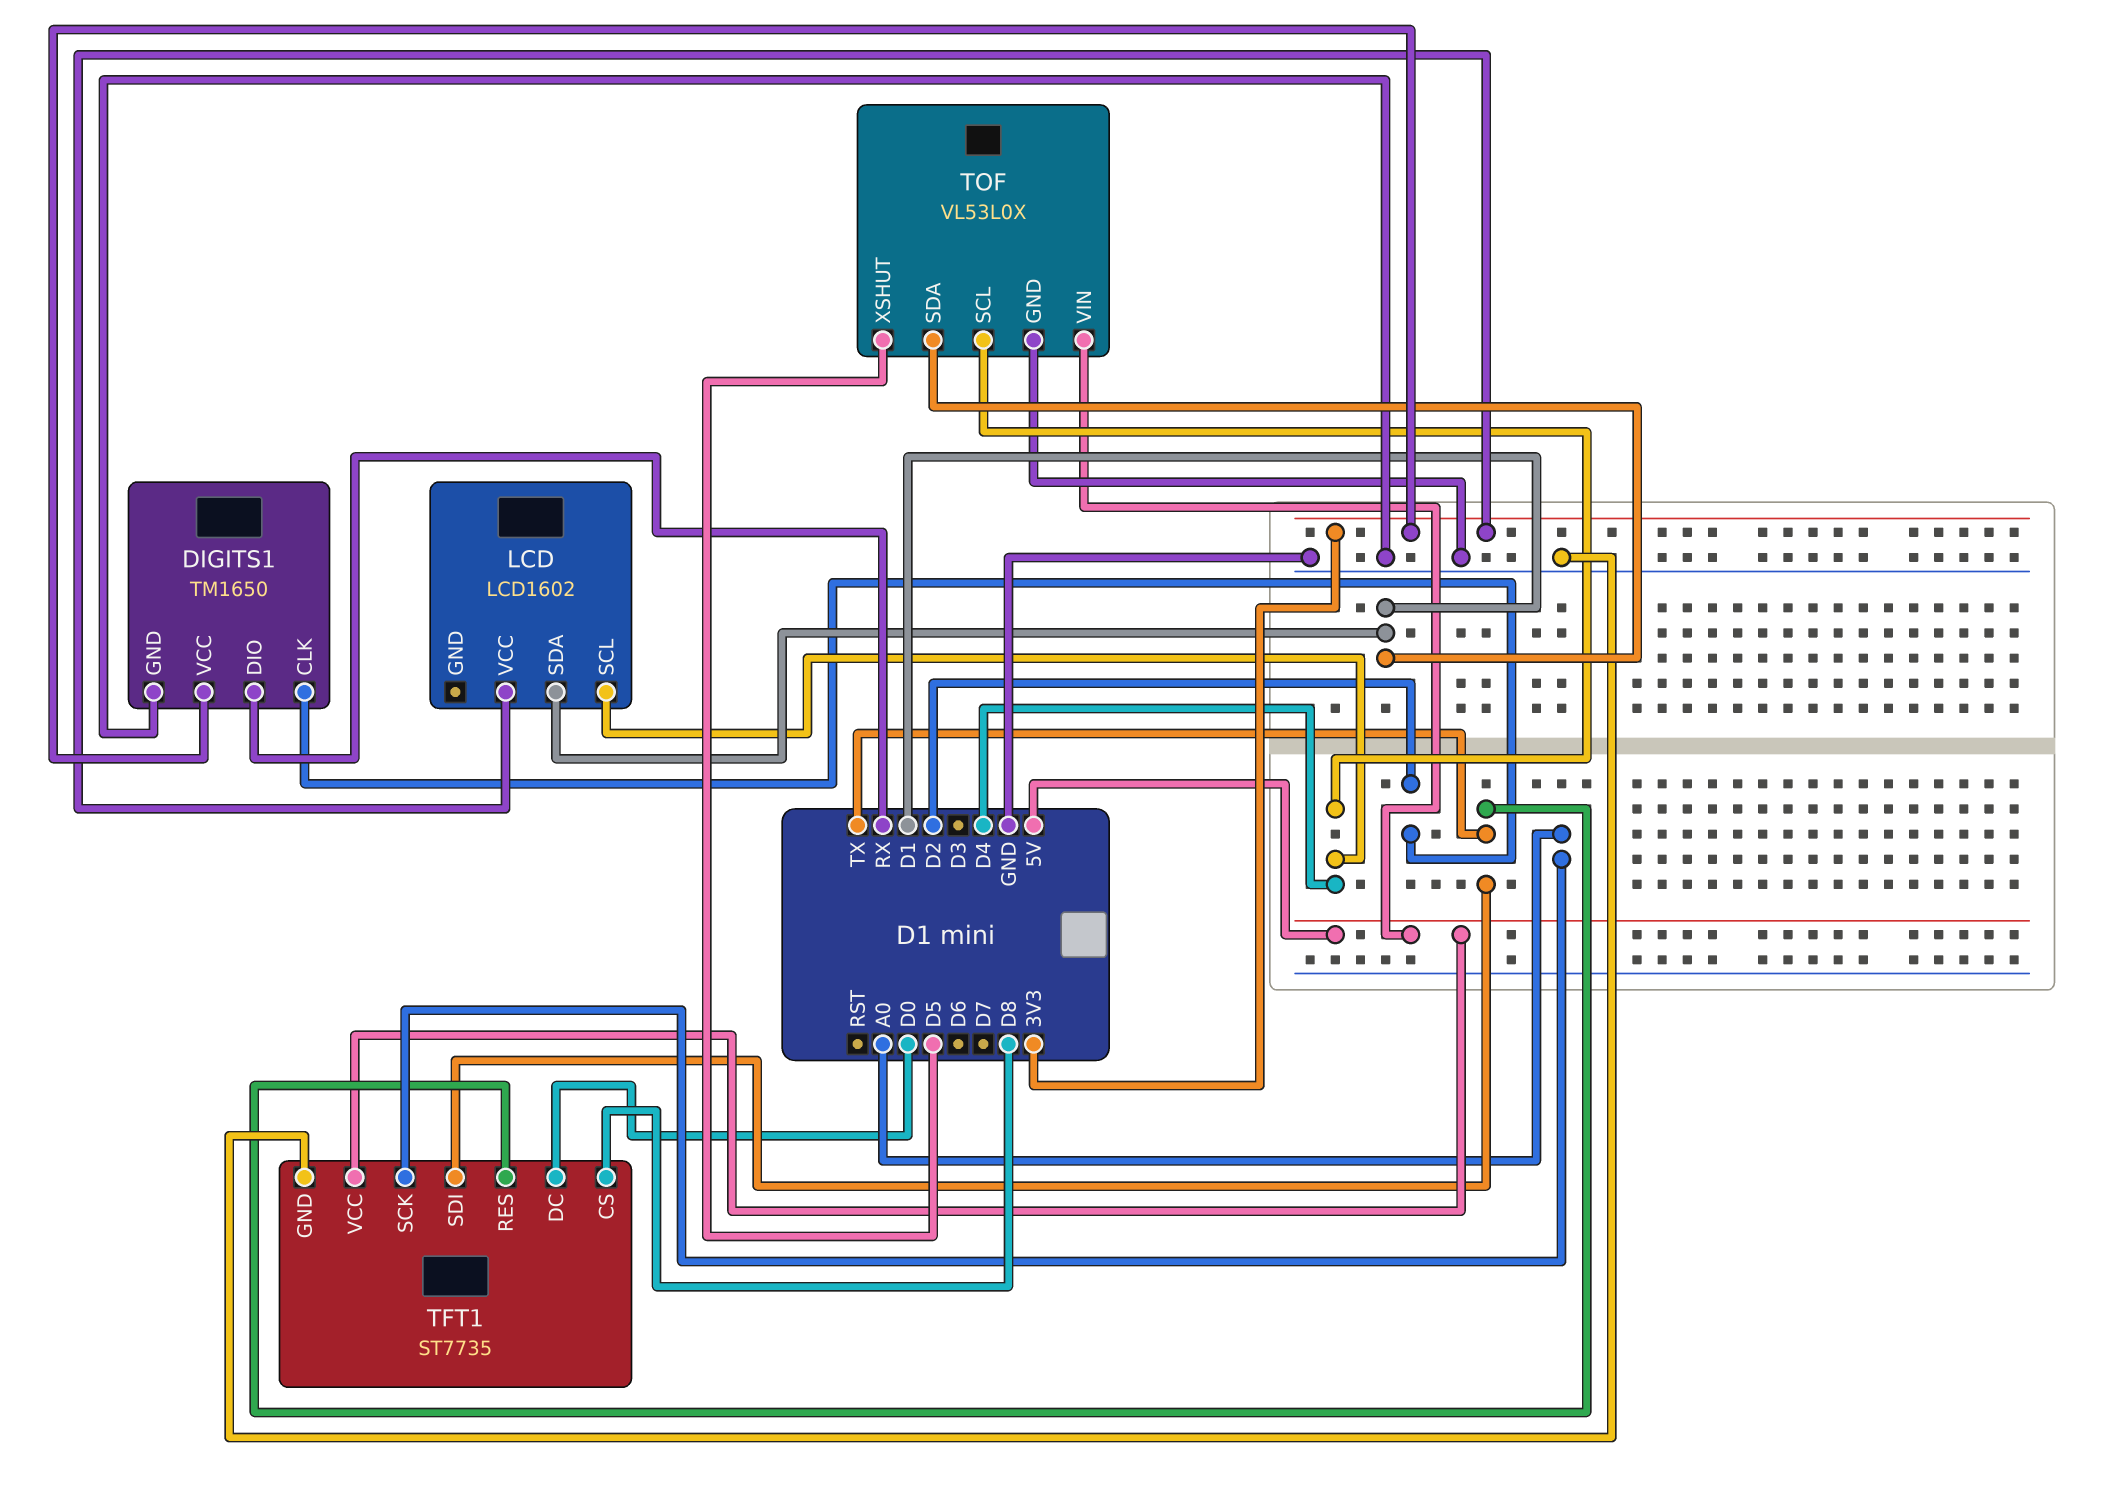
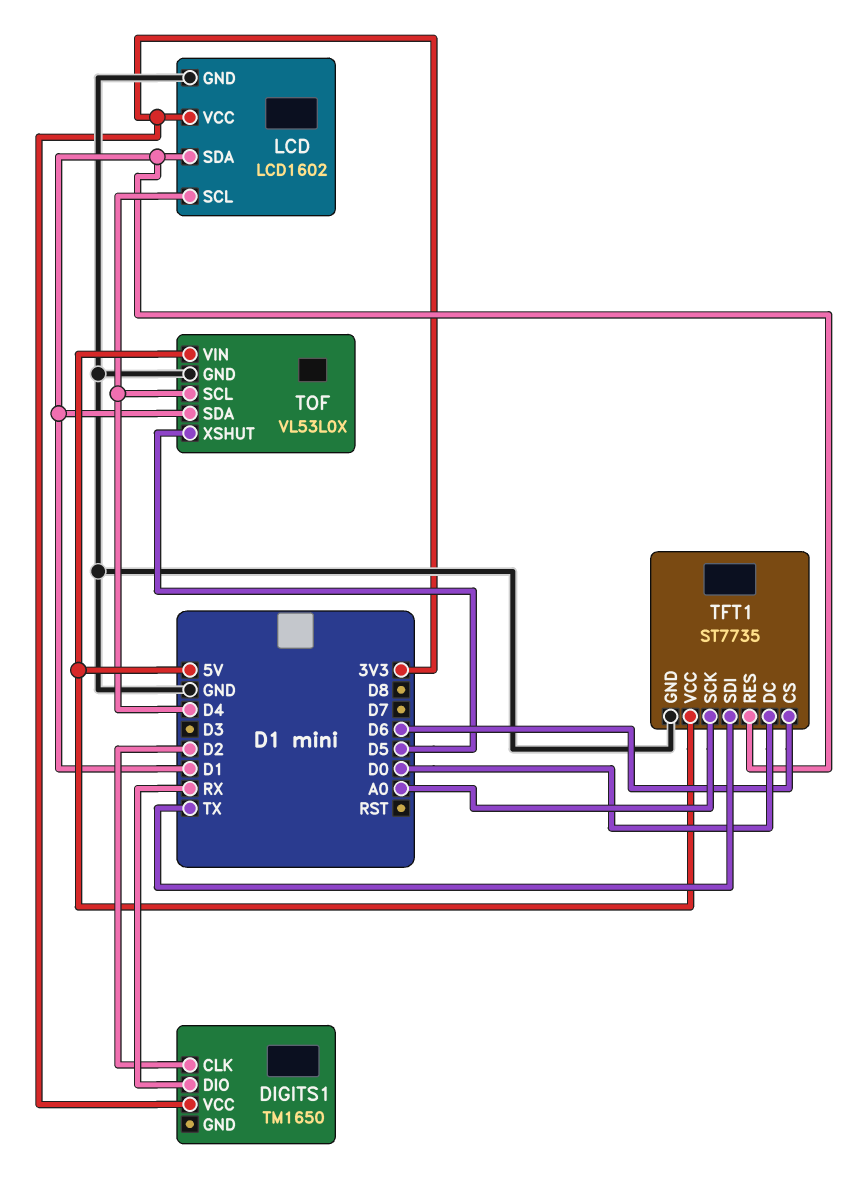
DIGITS1 pin GND: GND -> none
LCD pin GND: none -> GND
TFT1 pin CS: D8 -> D6
TFT1 pin RES: TX -> D1

